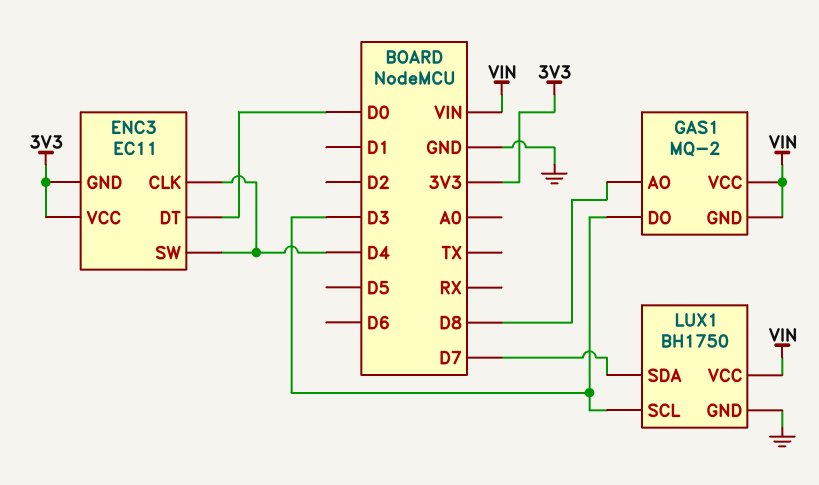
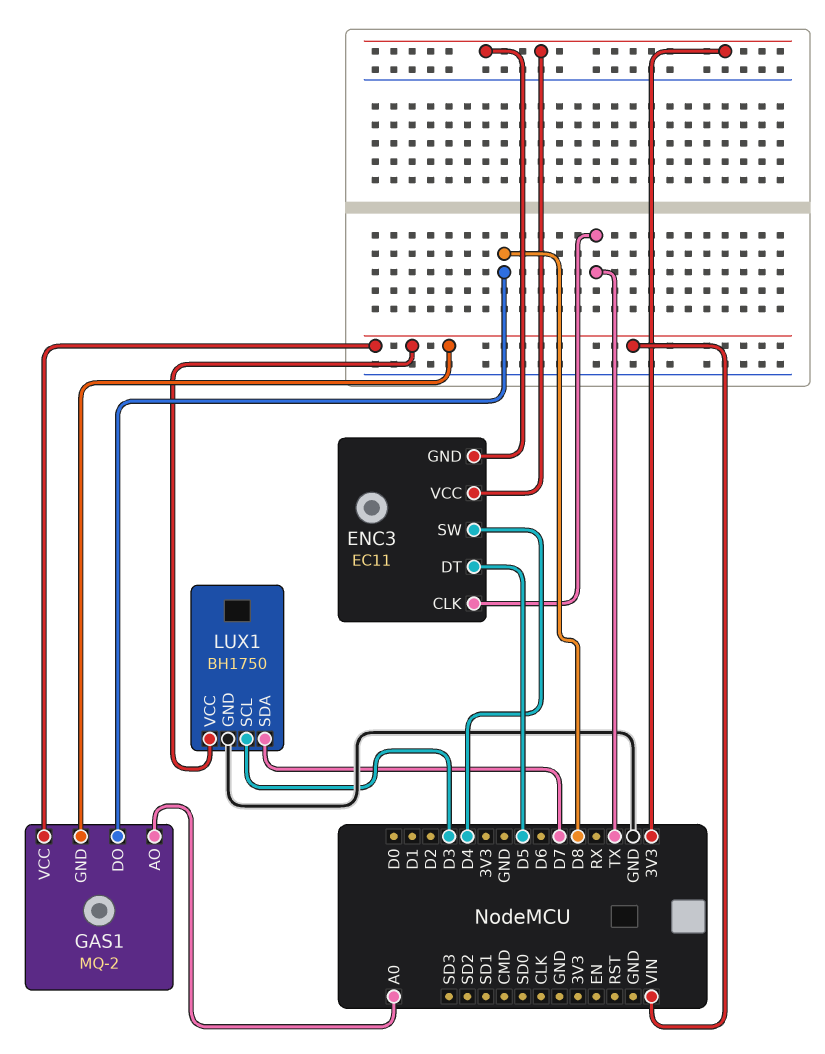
ENC3 pin CLK: D4 -> TX
ENC3 pin DT: D0 -> D5
GAS1 pin AO: D8 -> A0
GAS1 pin DO: D3 -> D8

